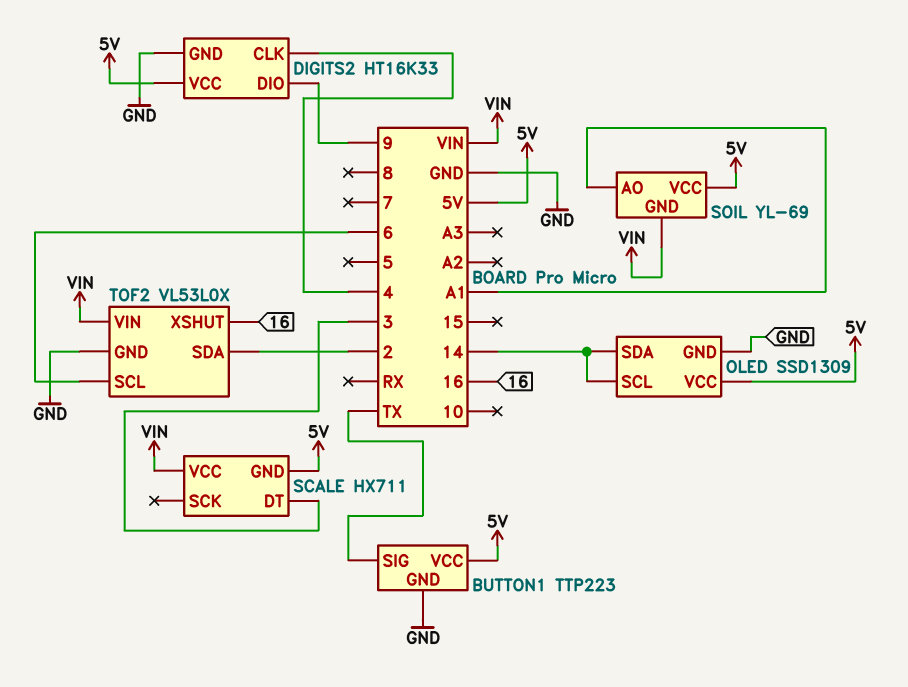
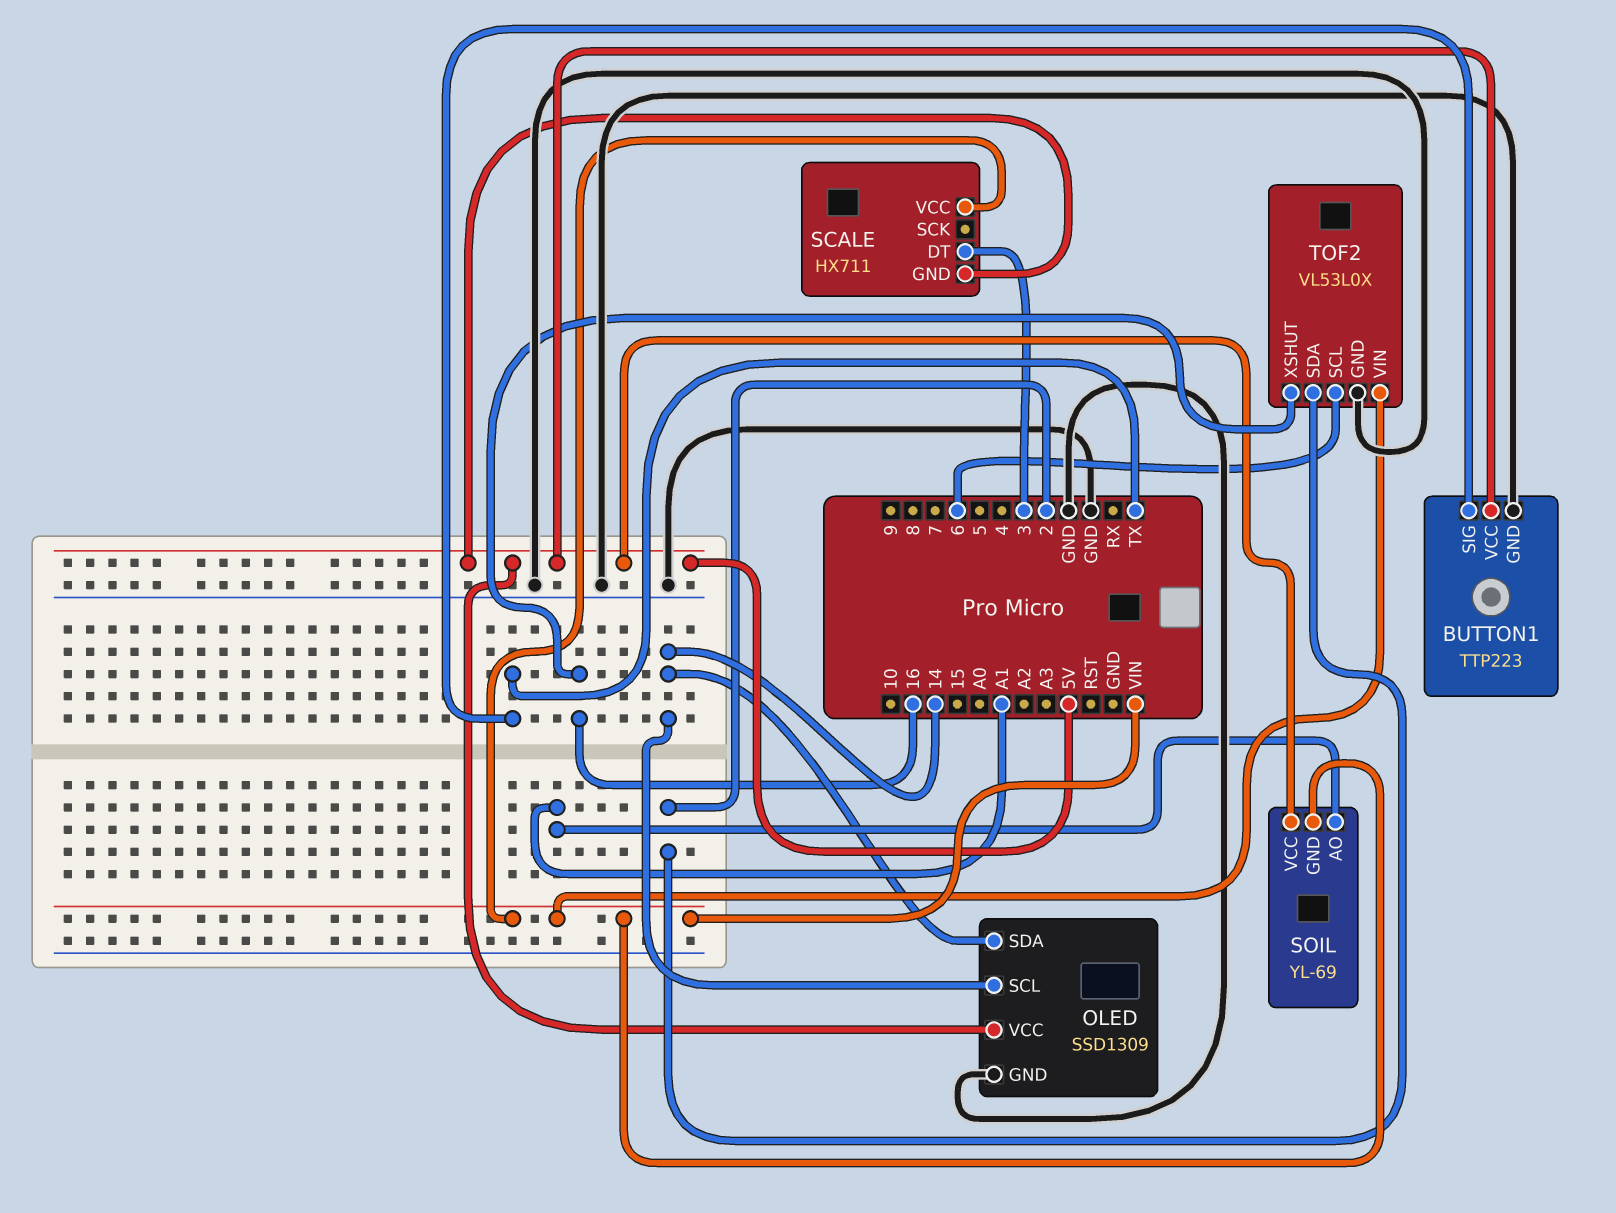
DIGITS2: HT16K33 -> none
DIGITS2 pin CLK: 4 -> none
DIGITS2 pin DIO: 9 -> none
DIGITS2 pin GND: GND -> none
DIGITS2 pin VCC: 5V -> none

